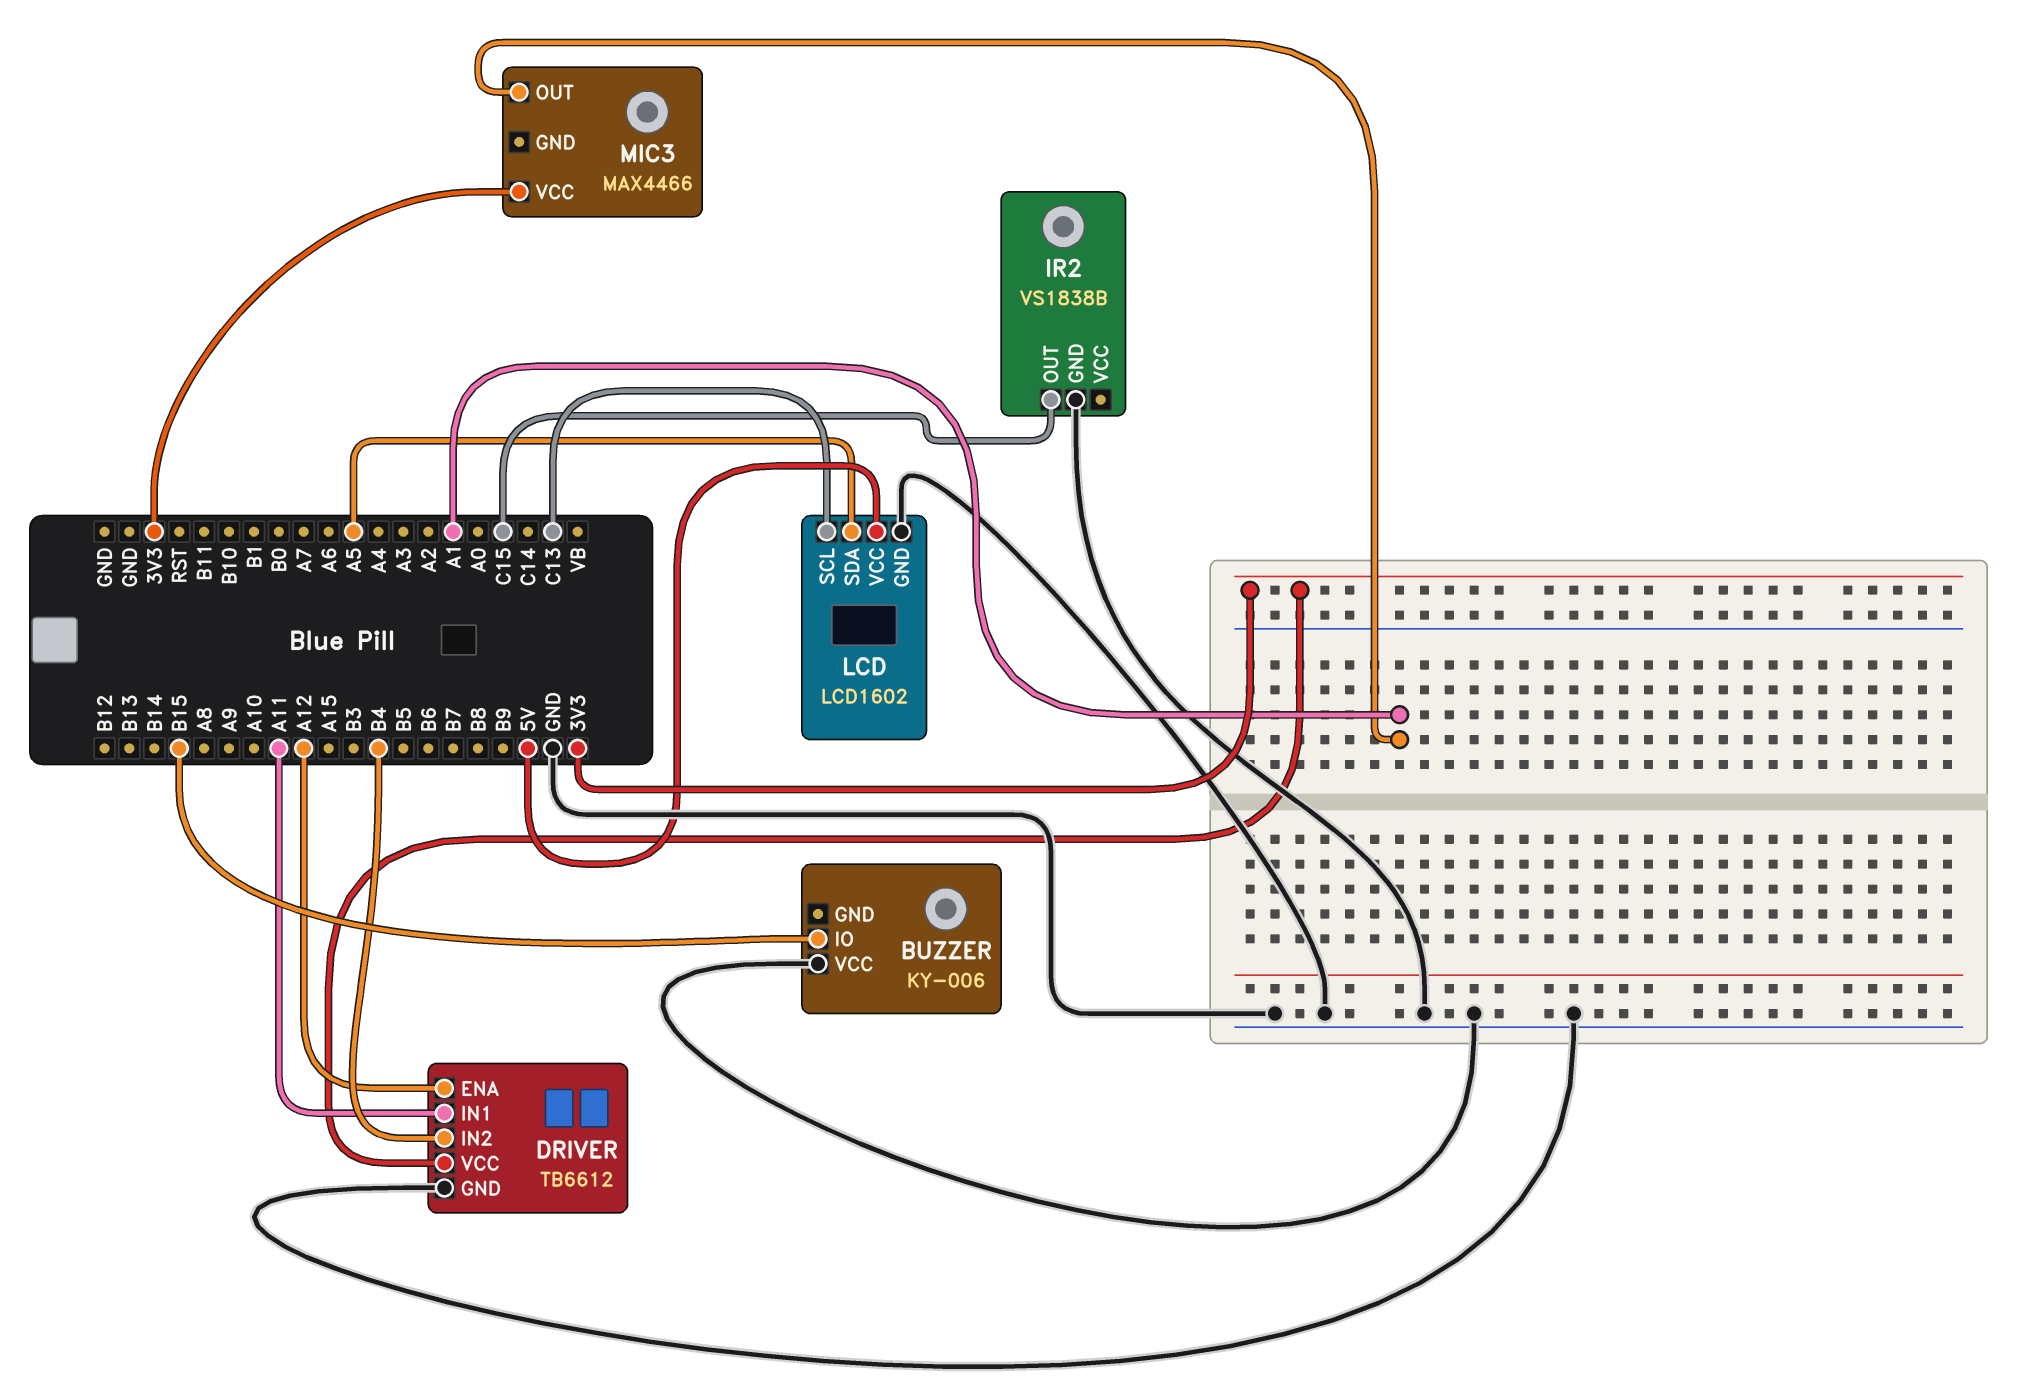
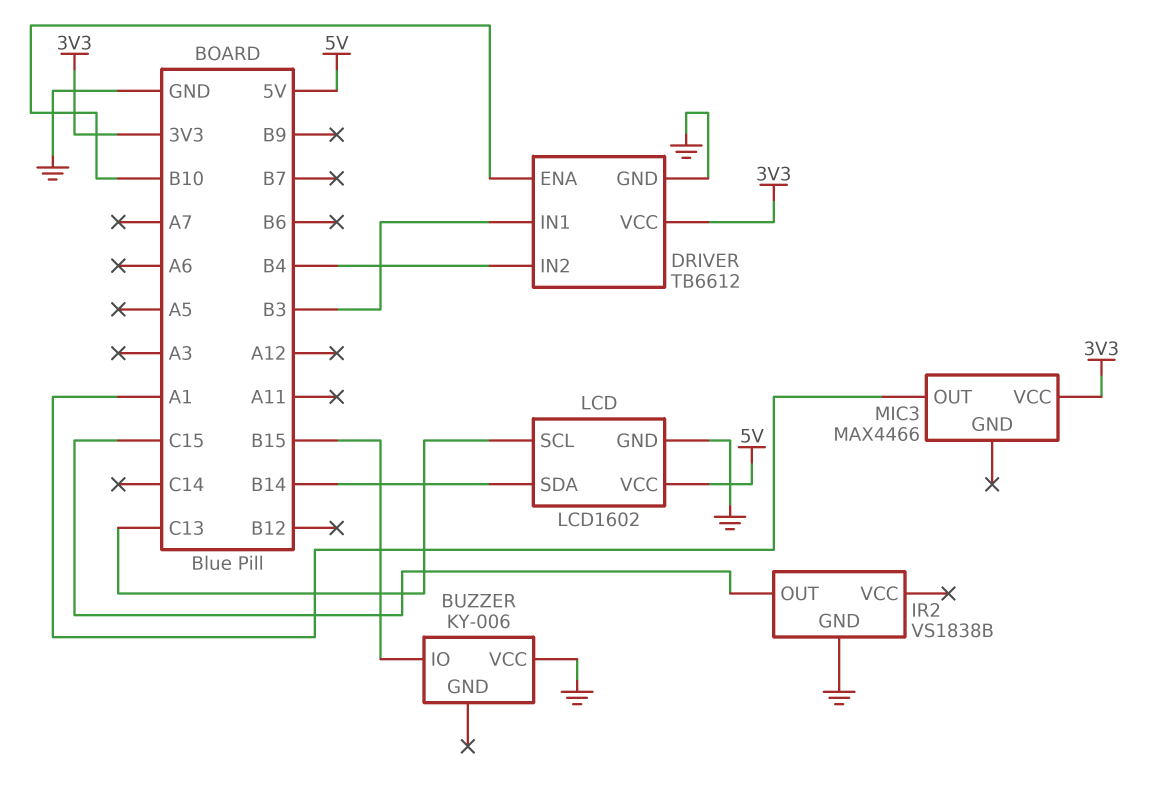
DRIVER pin ENA: A12 -> B10
DRIVER pin IN1: A11 -> B3
LCD pin SDA: A5 -> B14

